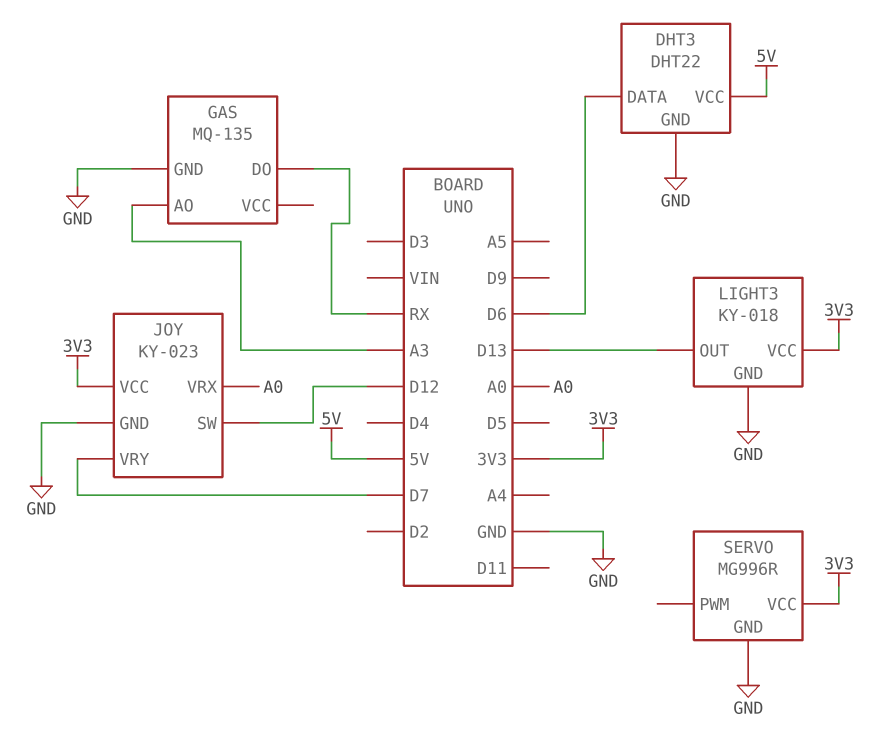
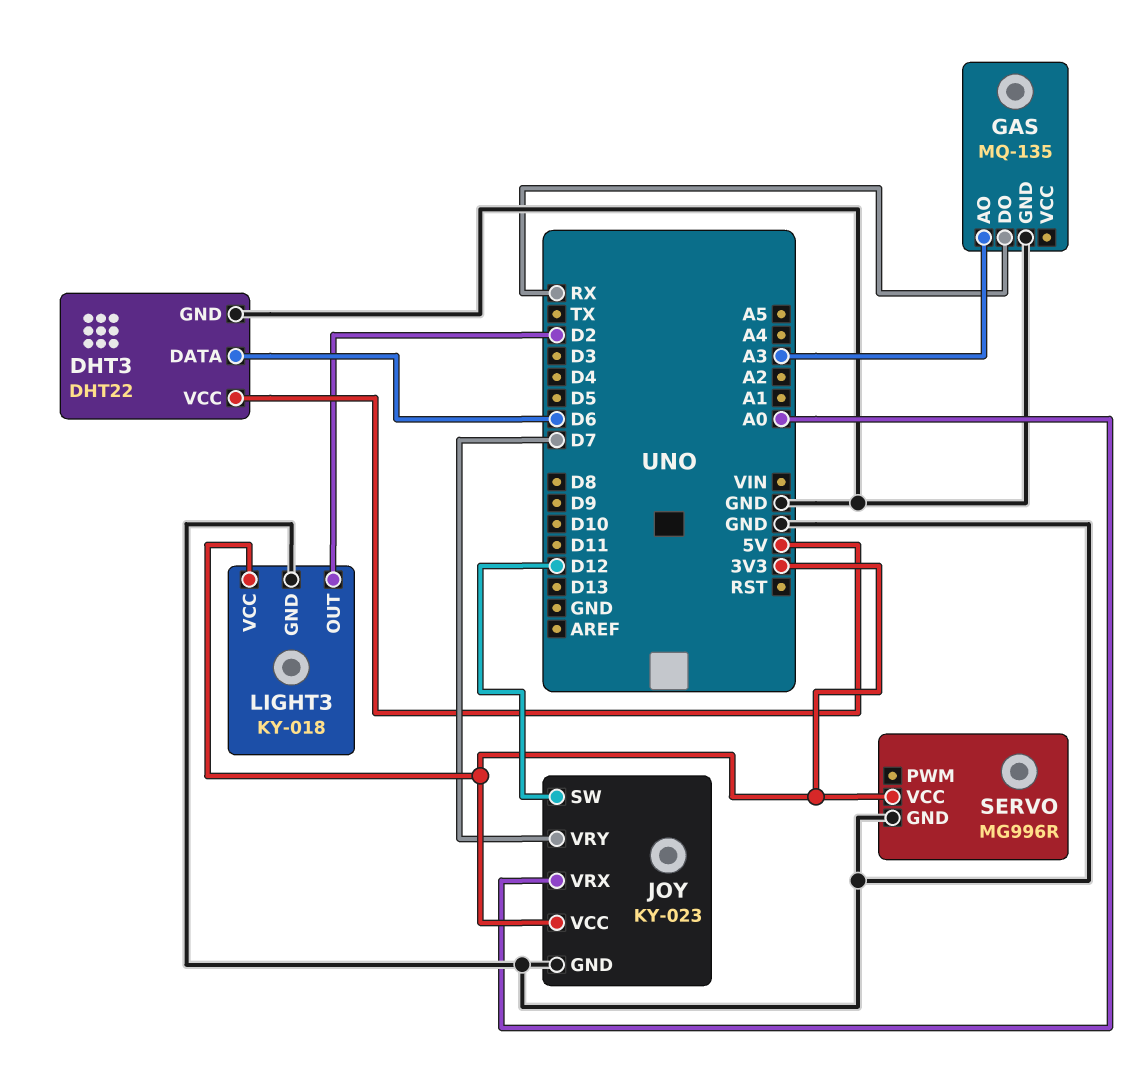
LIGHT3 pin OUT: D13 -> D2

